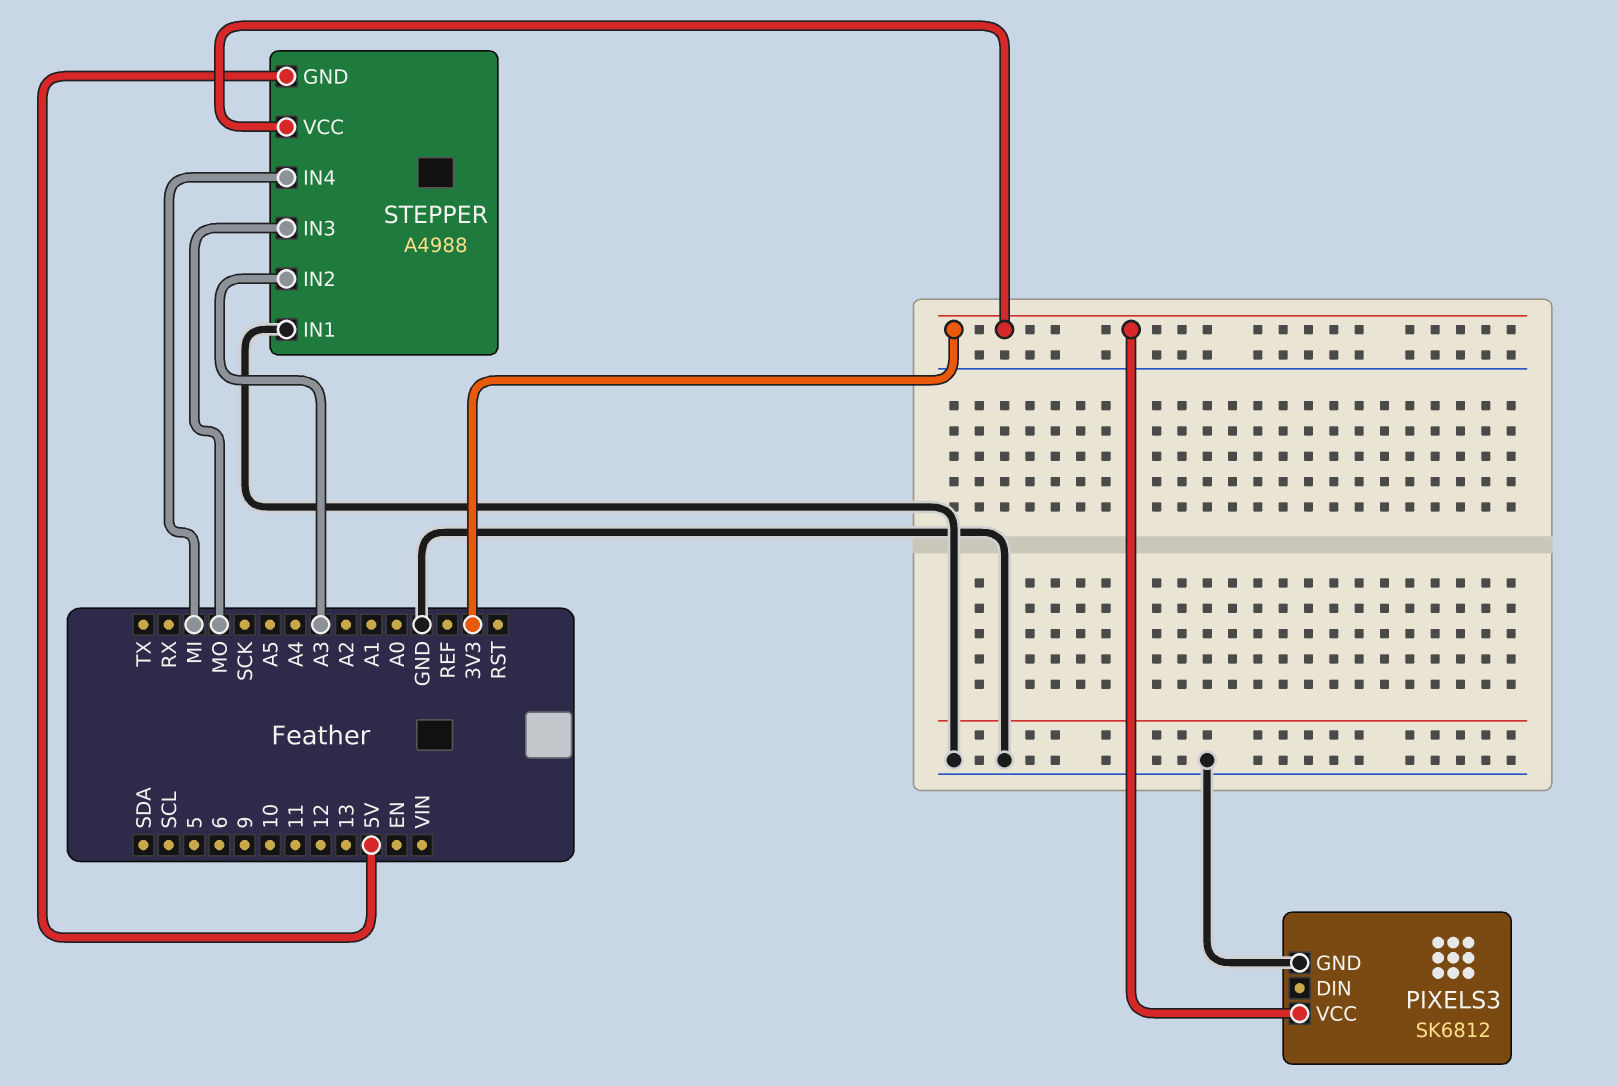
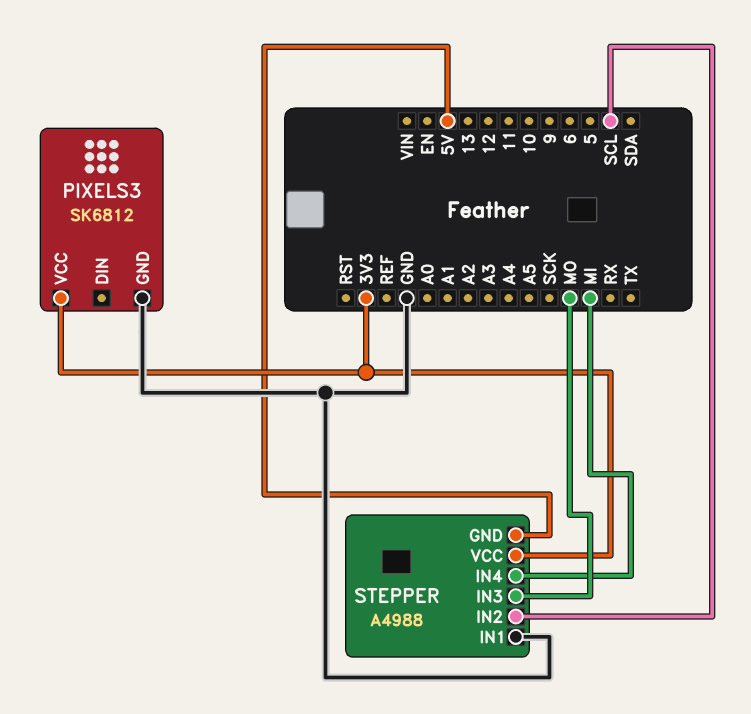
STEPPER pin IN2: A3 -> SCL

